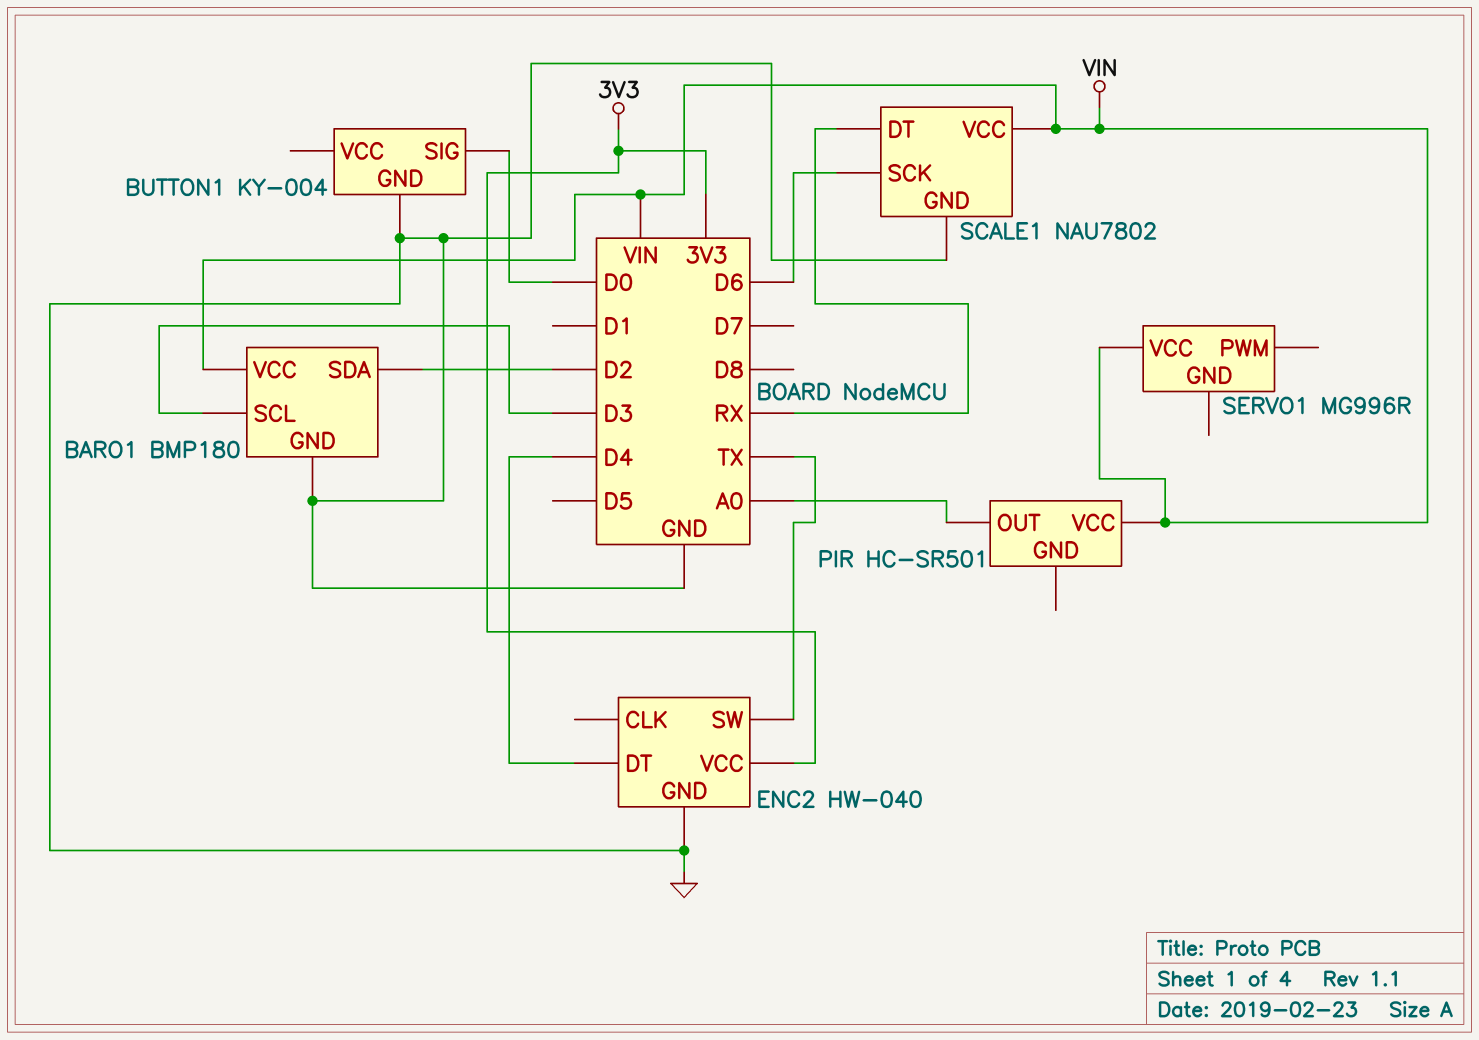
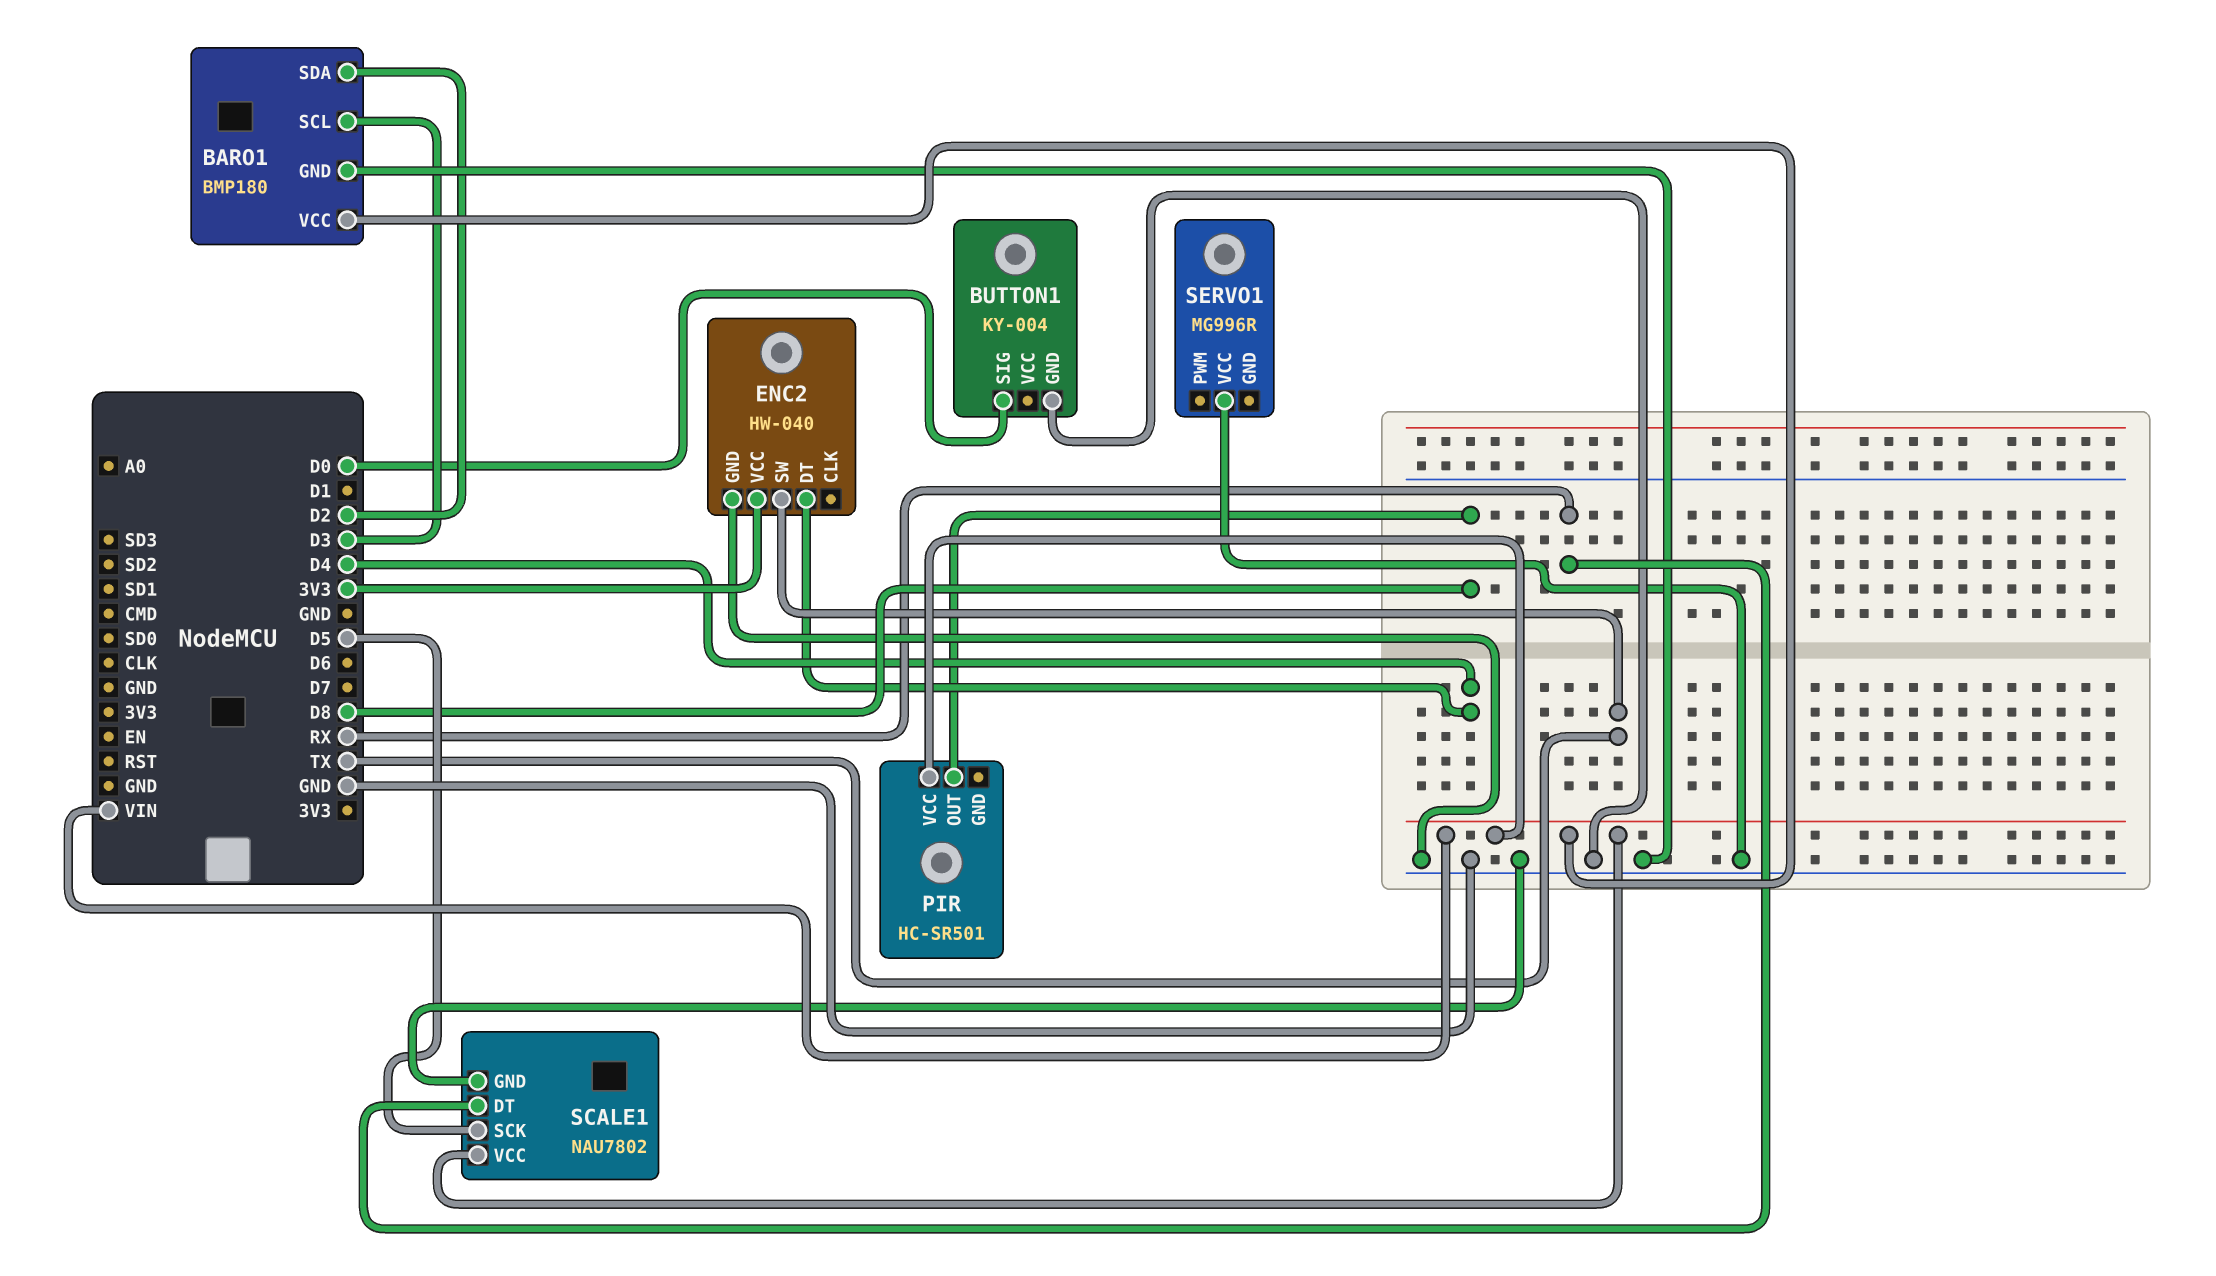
PIR pin OUT: A0 -> D8
SCALE1 pin SCK: D6 -> D5
SERVO1 pin VCC: VIN -> GND

